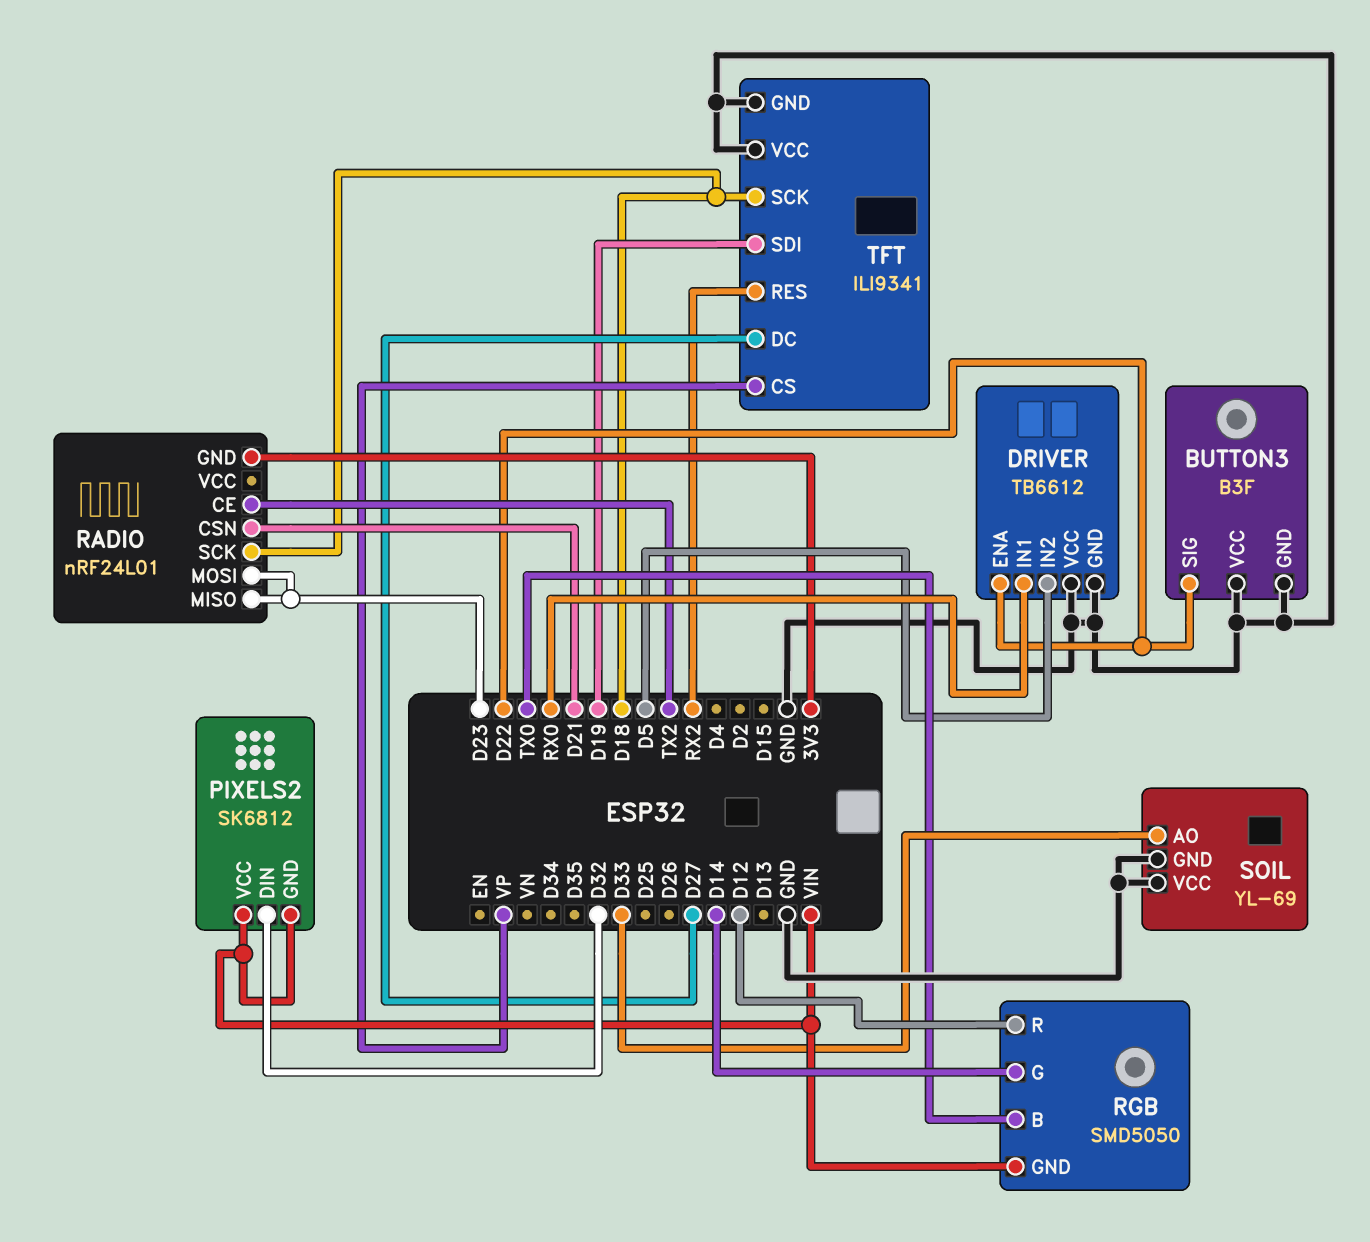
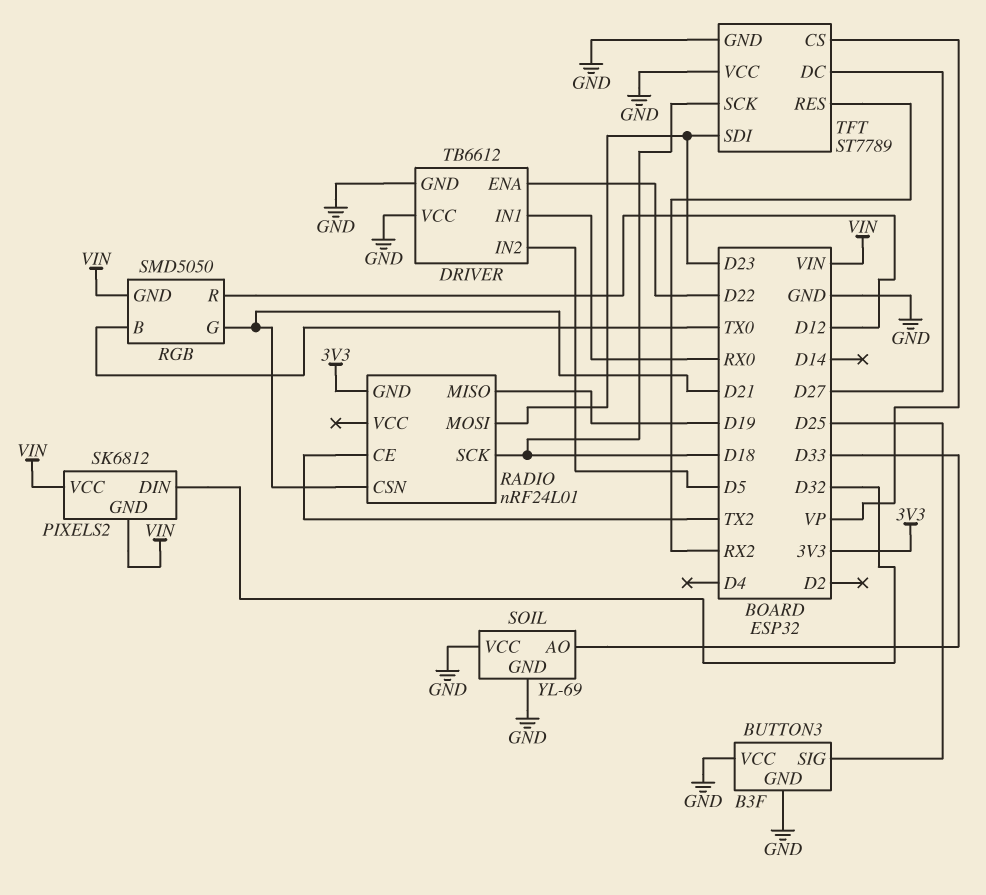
BUTTON3 pin SIG: D22 -> D25
RADIO pin MISO: D23 -> D19
RGB pin G: D14 -> D21
TFT: ILI9341 -> ST7789
TFT pin SDI: D19 -> D23

